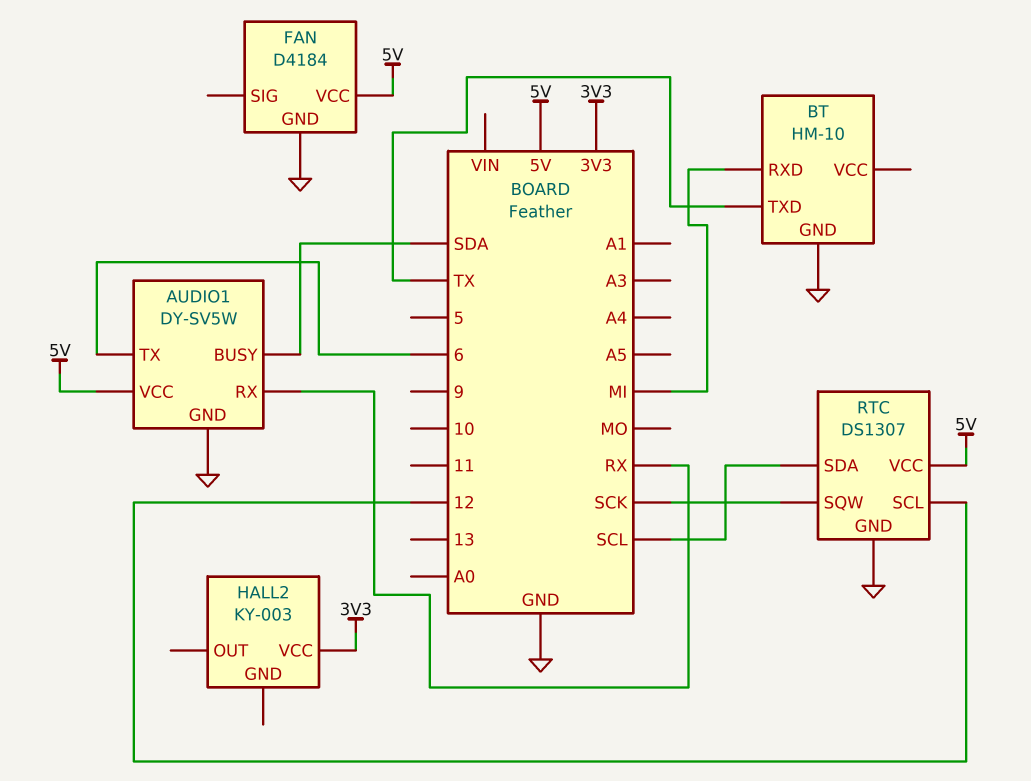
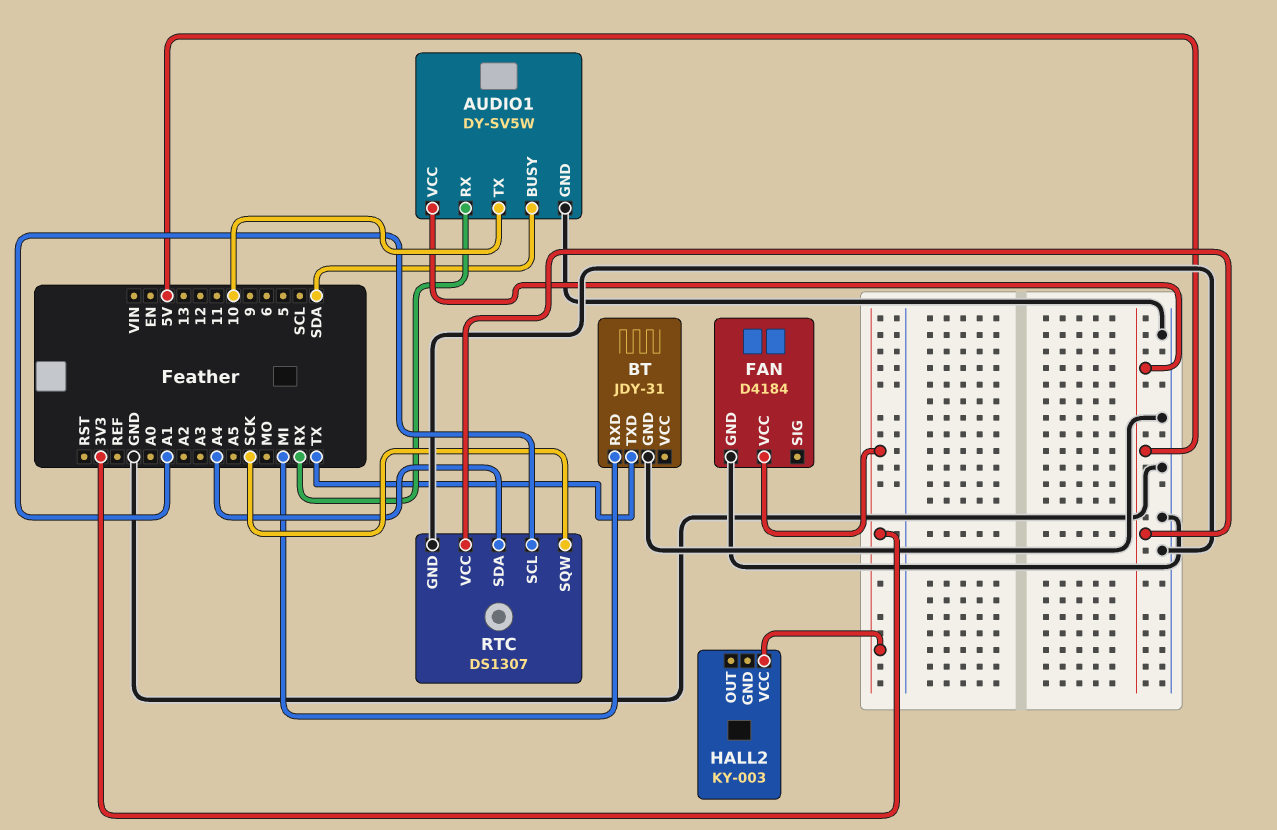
AUDIO1 pin TX: 6 -> 10
BT: HM-10 -> JDY-31
FAN pin VCC: 5V -> 3V3
RTC pin SCL: 12 -> A1
RTC pin SDA: SCL -> A4

